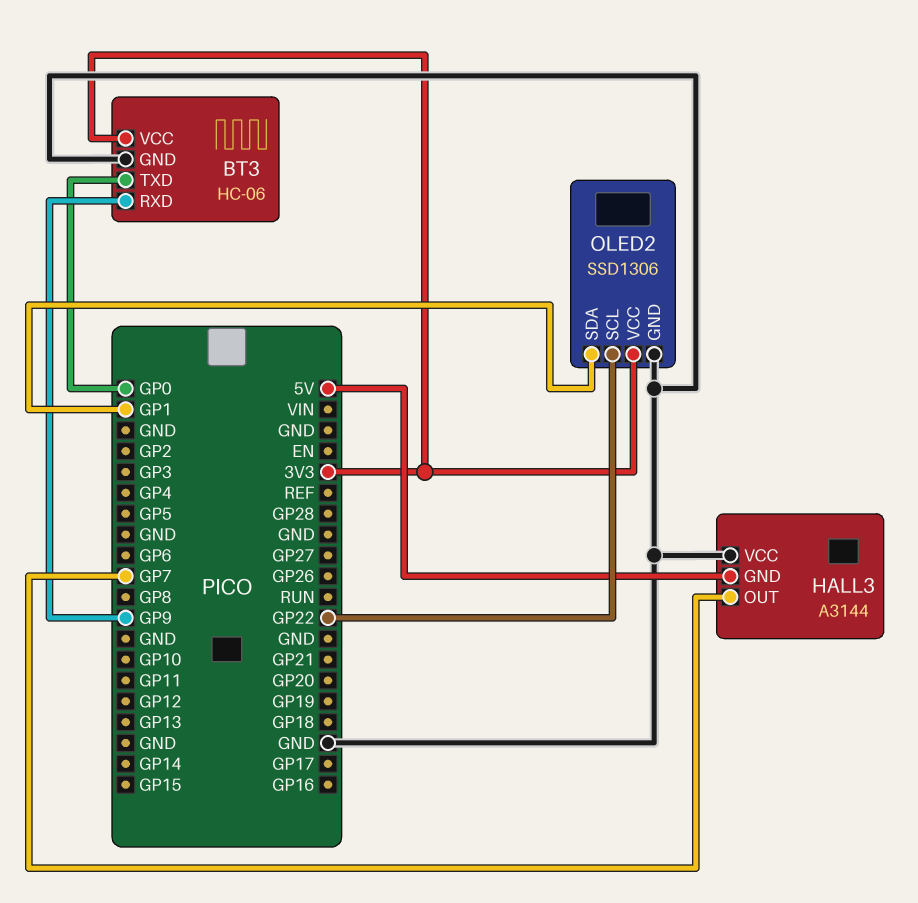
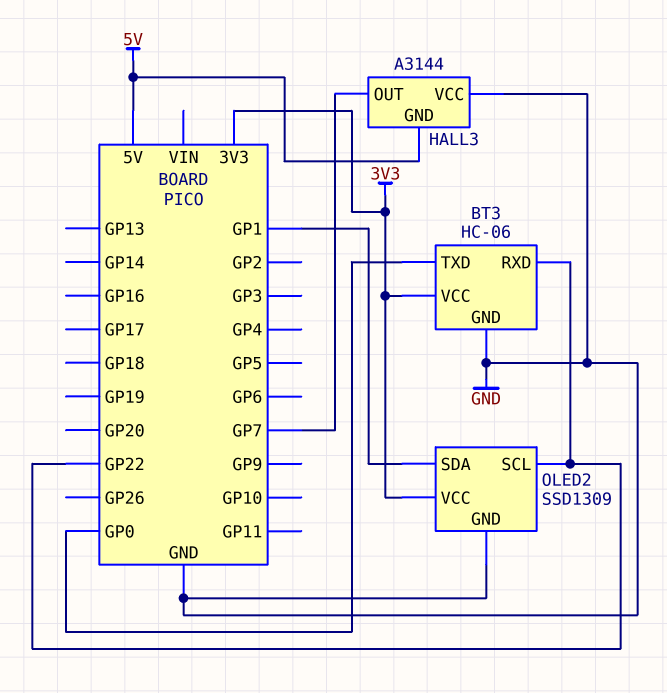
BT3 pin RXD: GP9 -> GP22
OLED2: SSD1306 -> SSD1309

